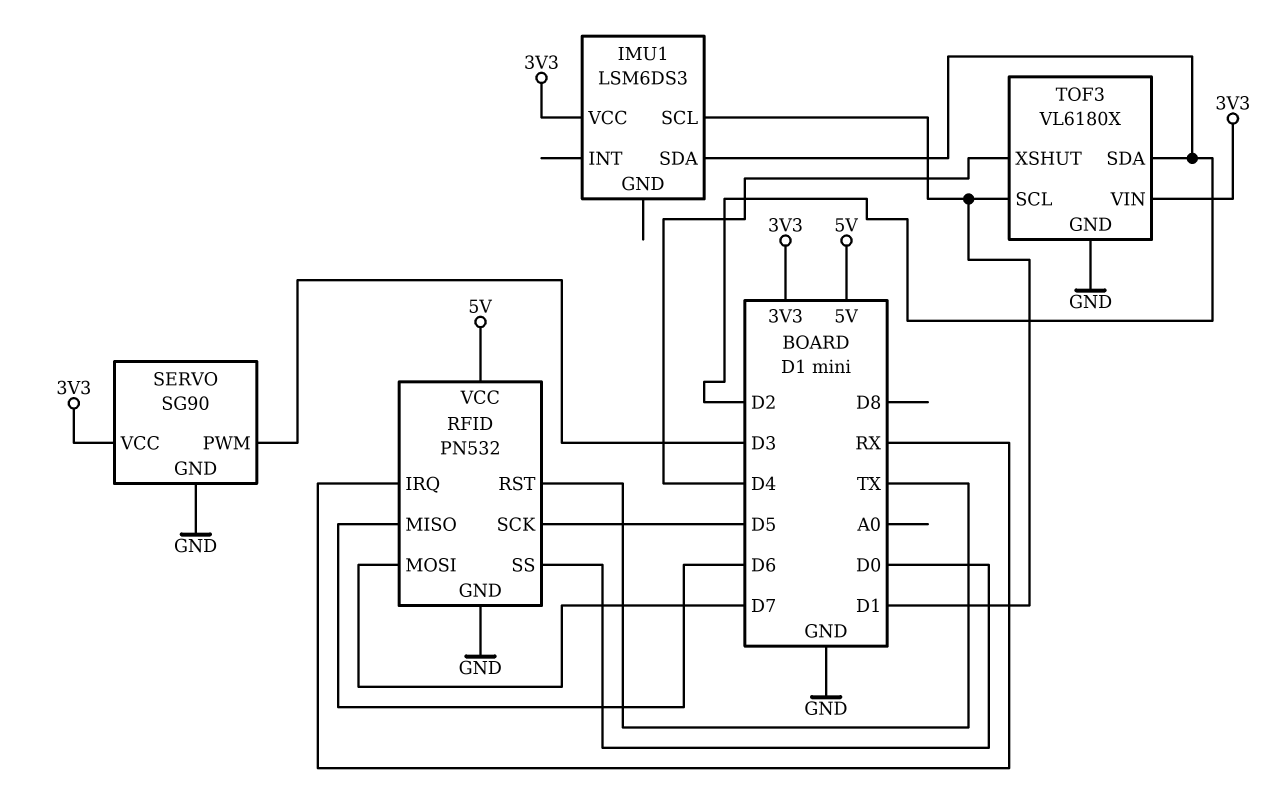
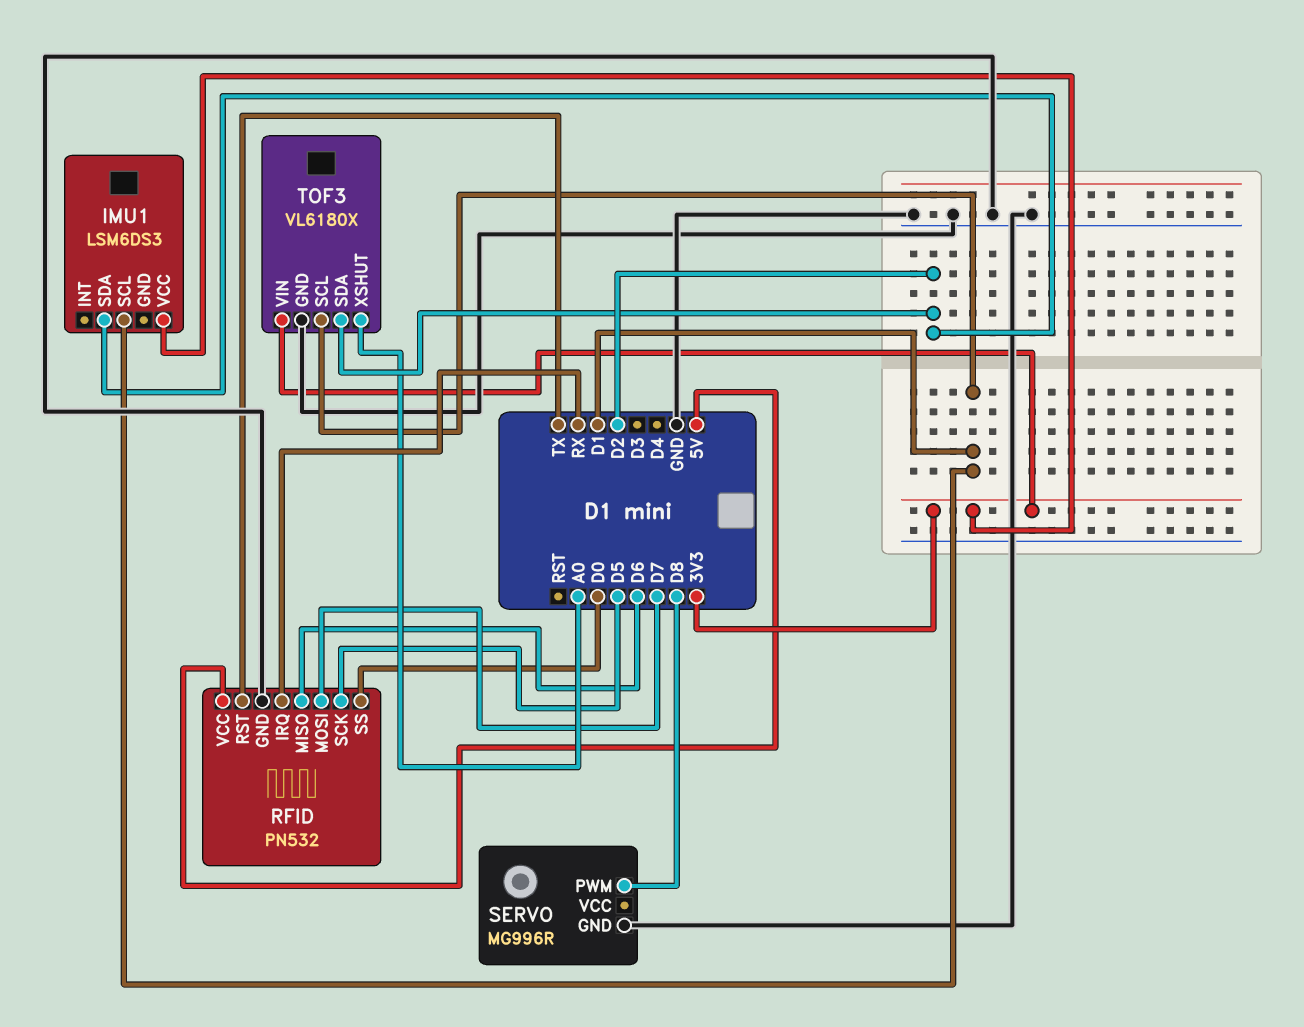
SERVO: SG90 -> MG996R
SERVO pin PWM: D3 -> D8
SERVO pin VCC: 3V3 -> none
TOF3 pin XSHUT: D4 -> A0

